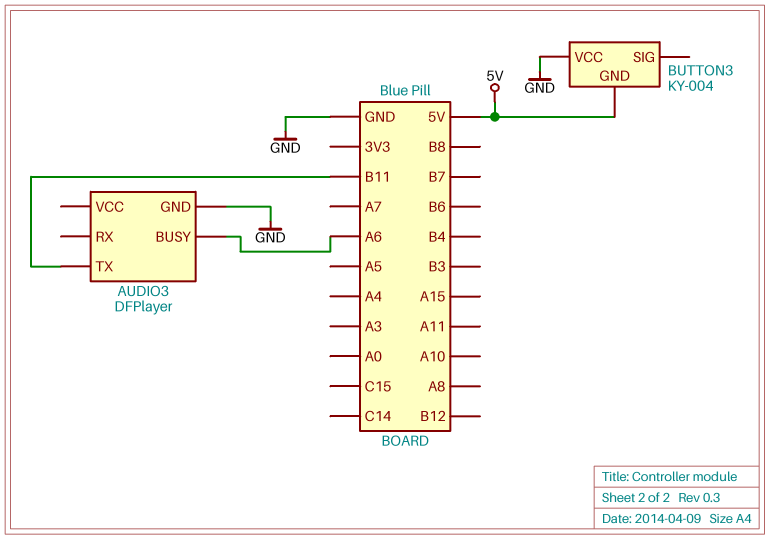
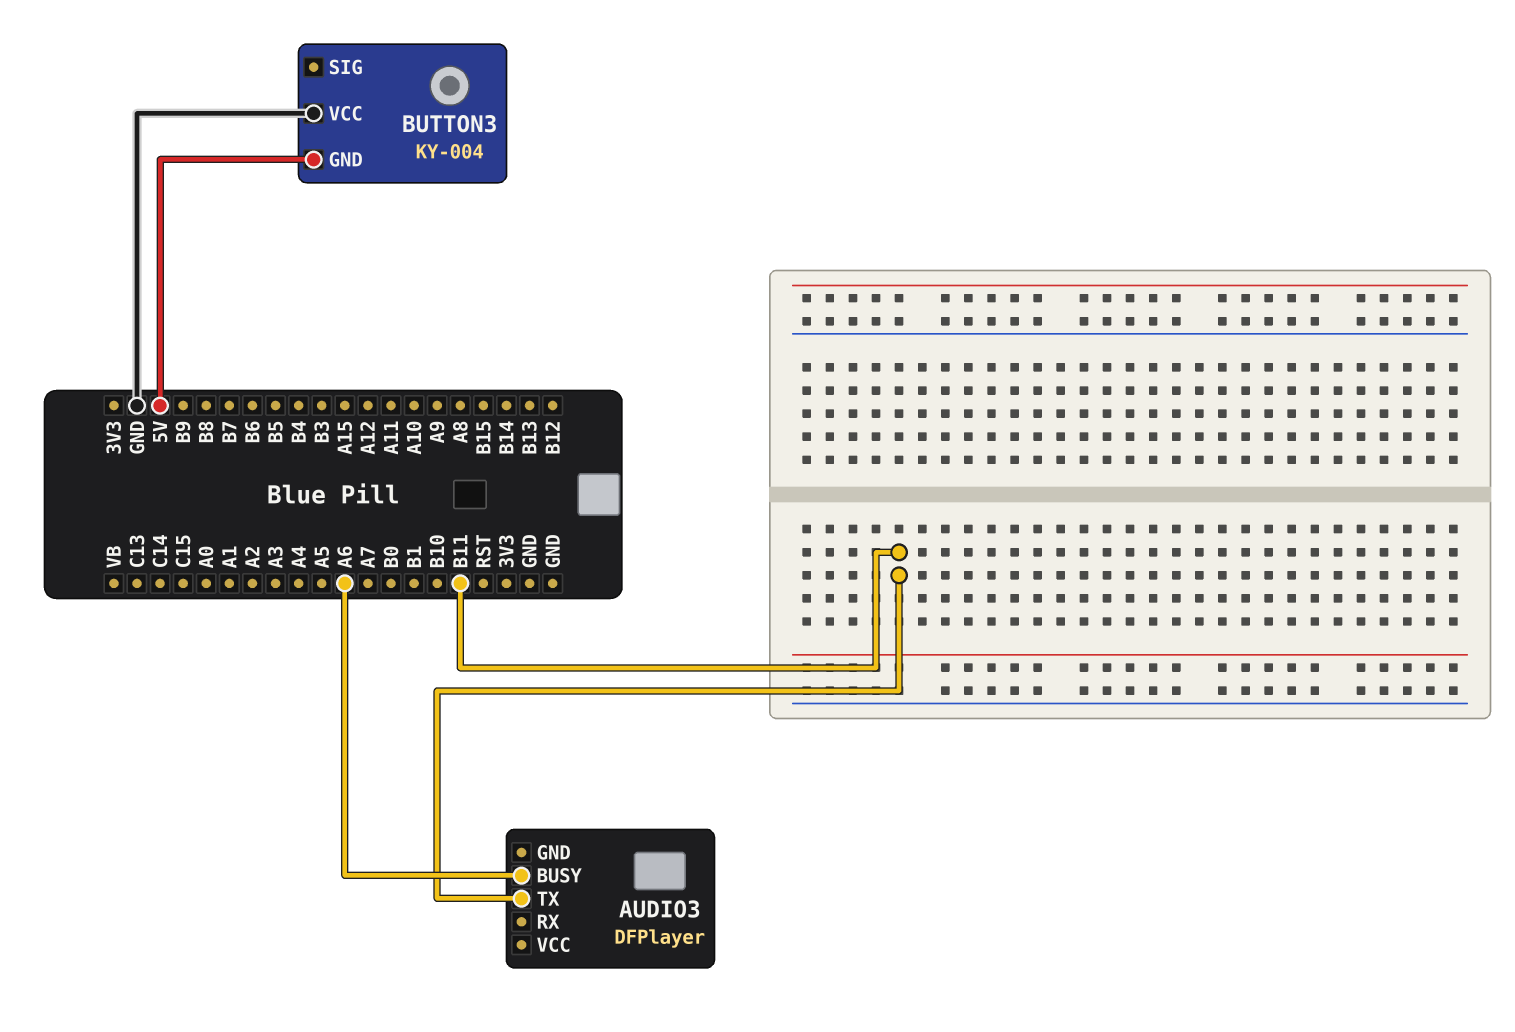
AUDIO3 pin GND: GND -> none

